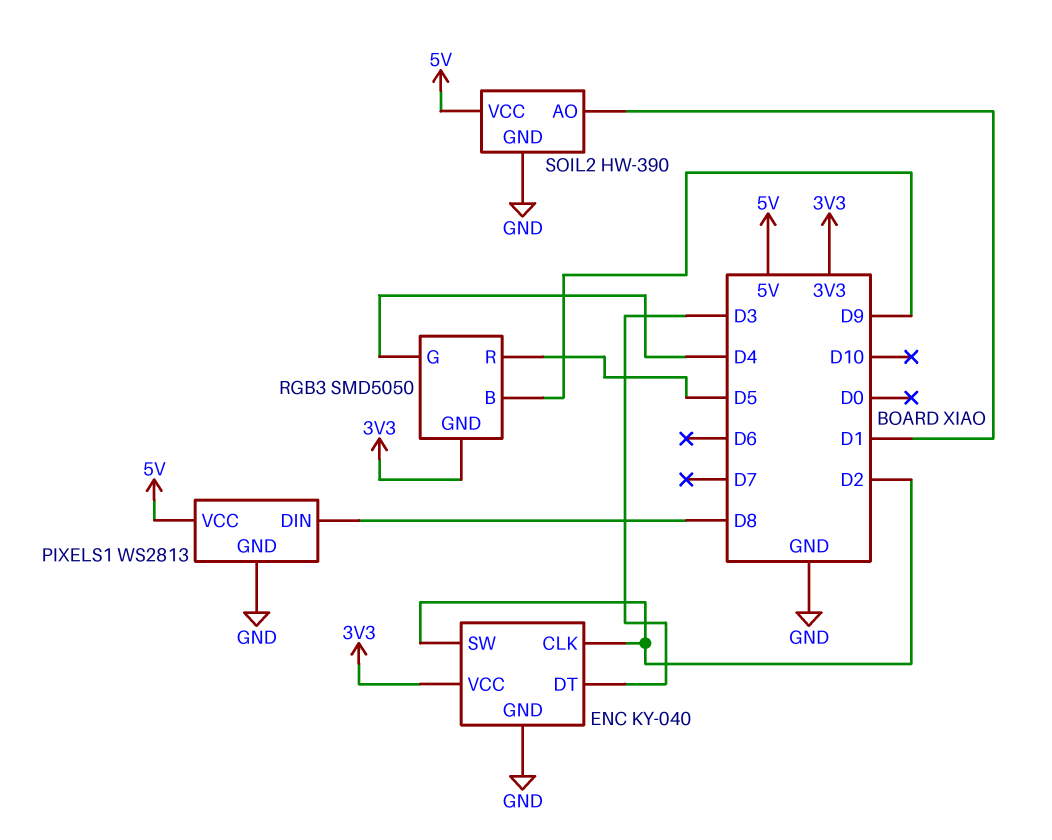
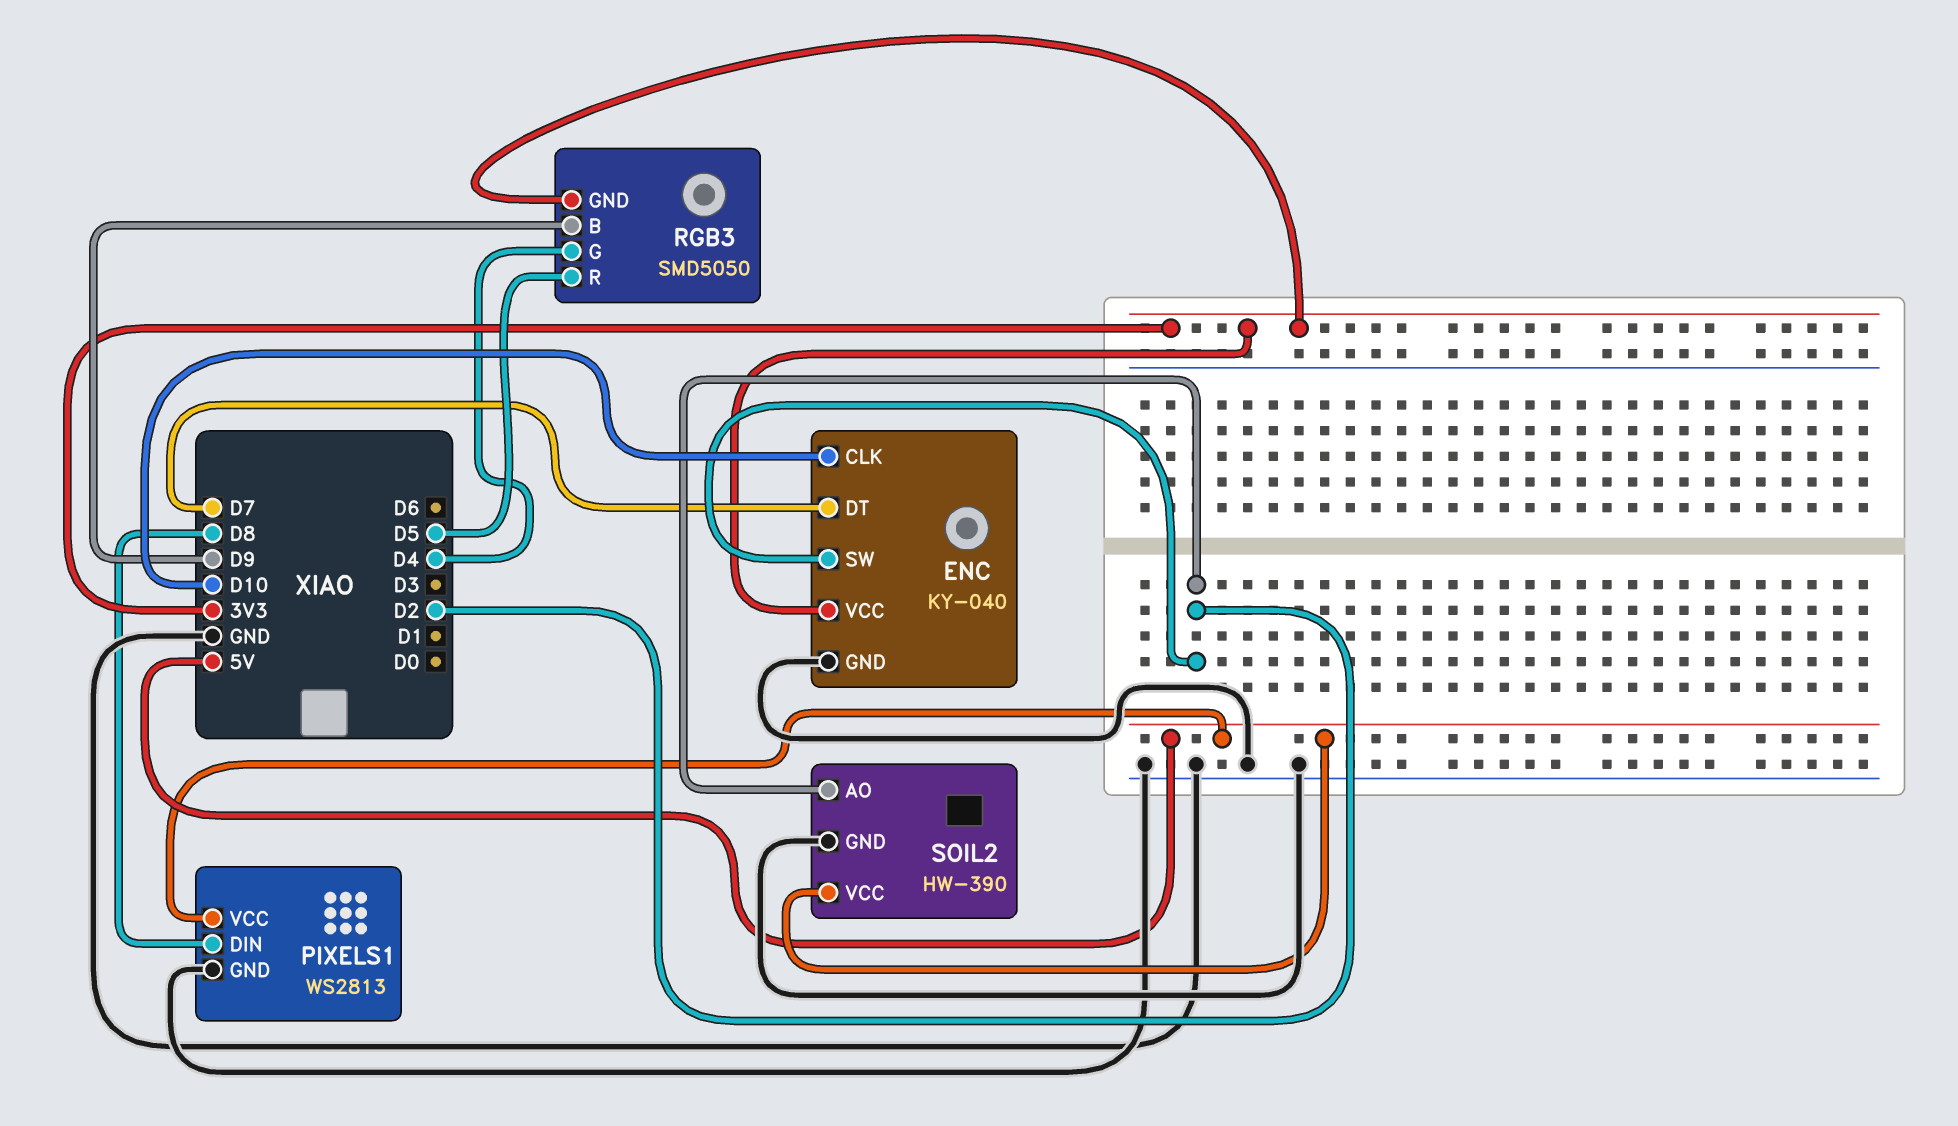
ENC pin CLK: D2 -> D10
ENC pin DT: D3 -> D7
SOIL2 pin AO: D1 -> D2

